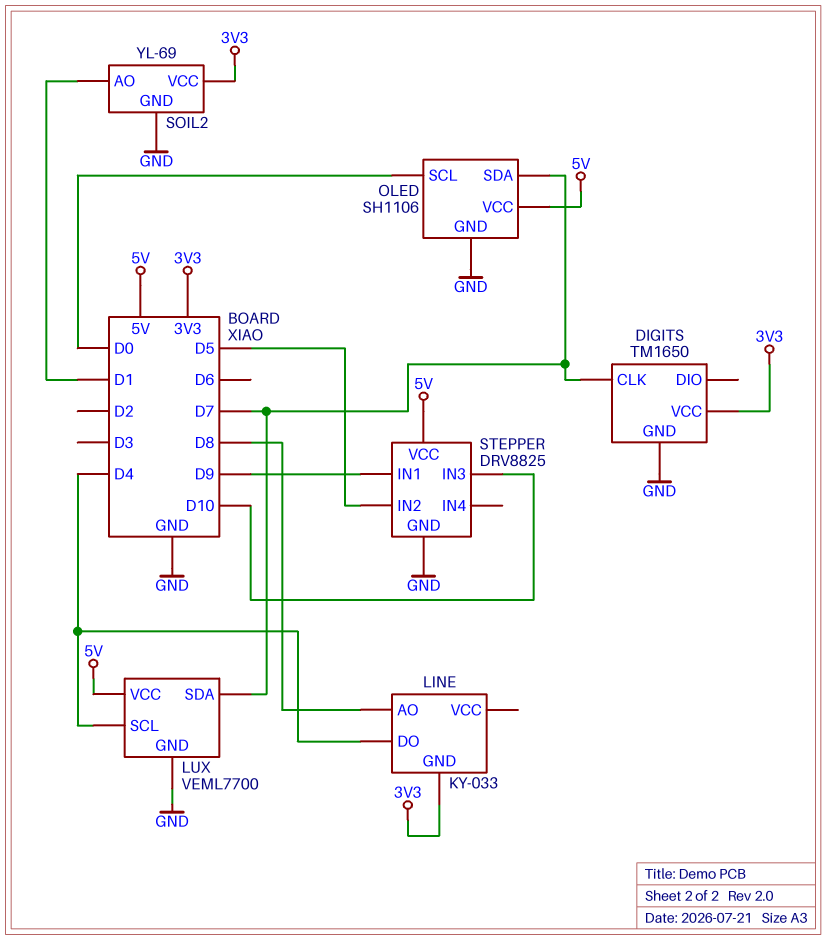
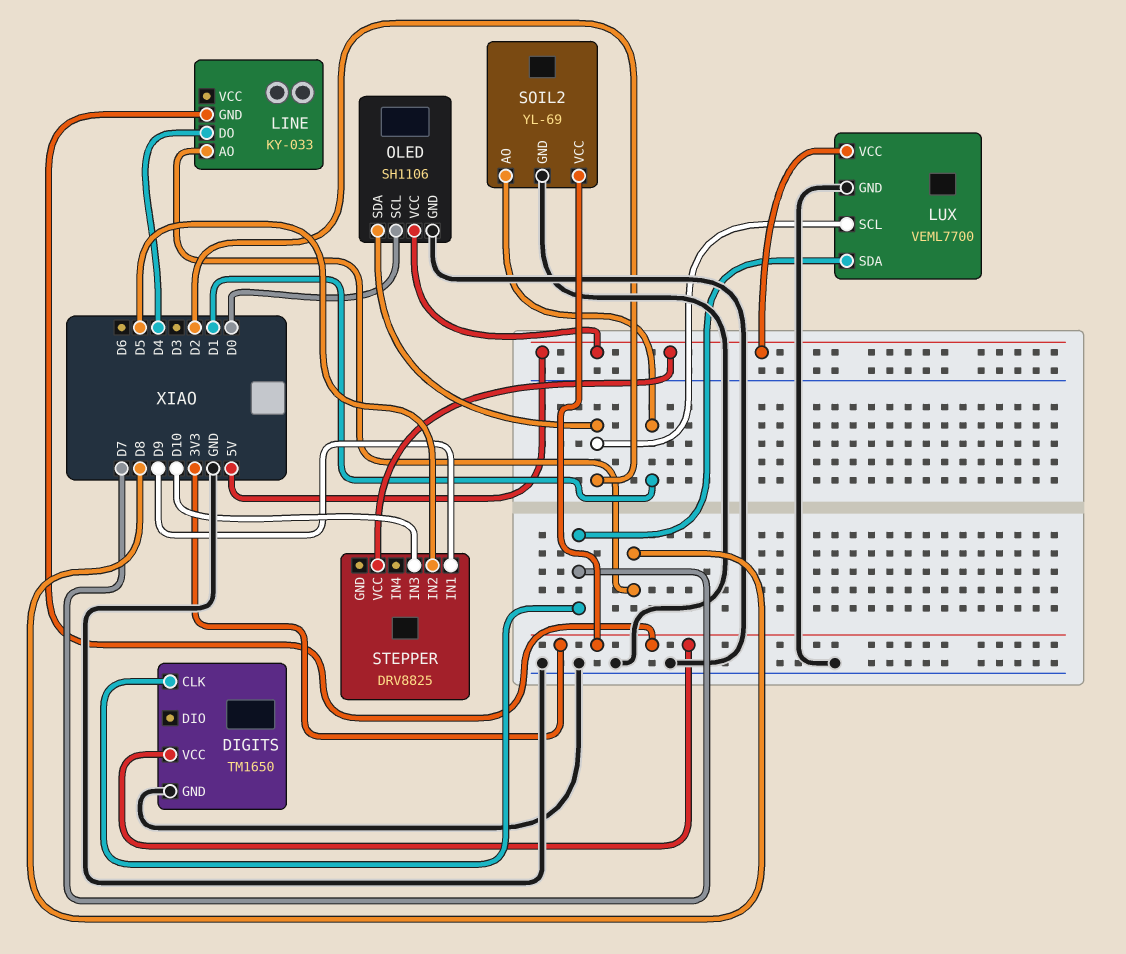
LUX pin SCL: D4 -> D2
OLED pin SDA: D7 -> D2
STEPPER pin GND: GND -> none

